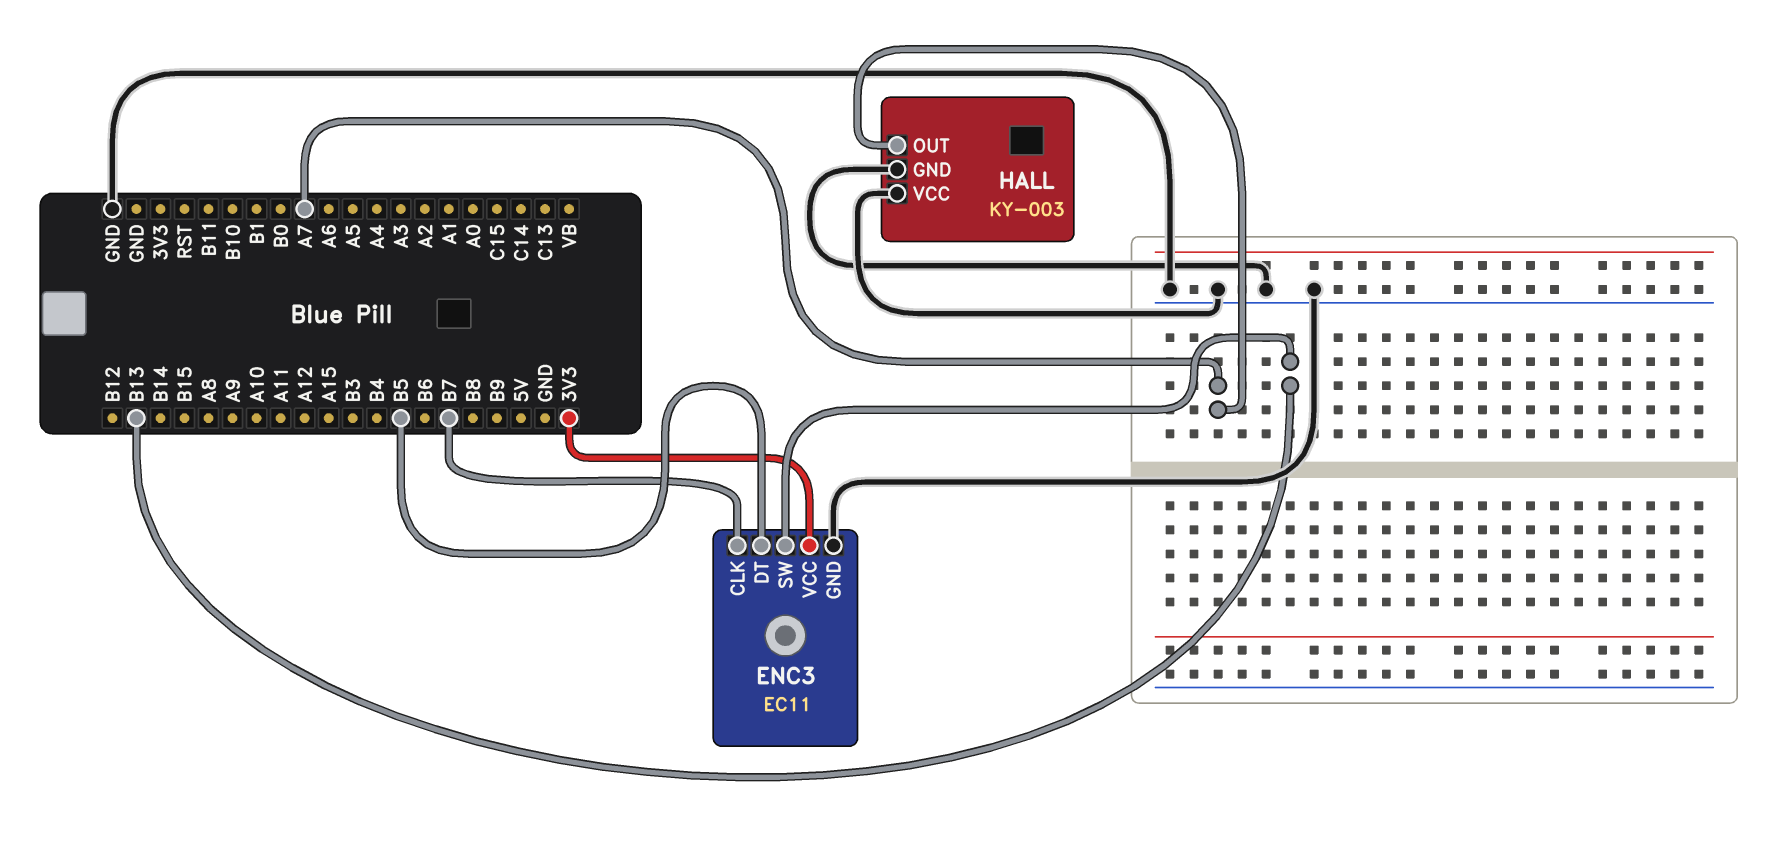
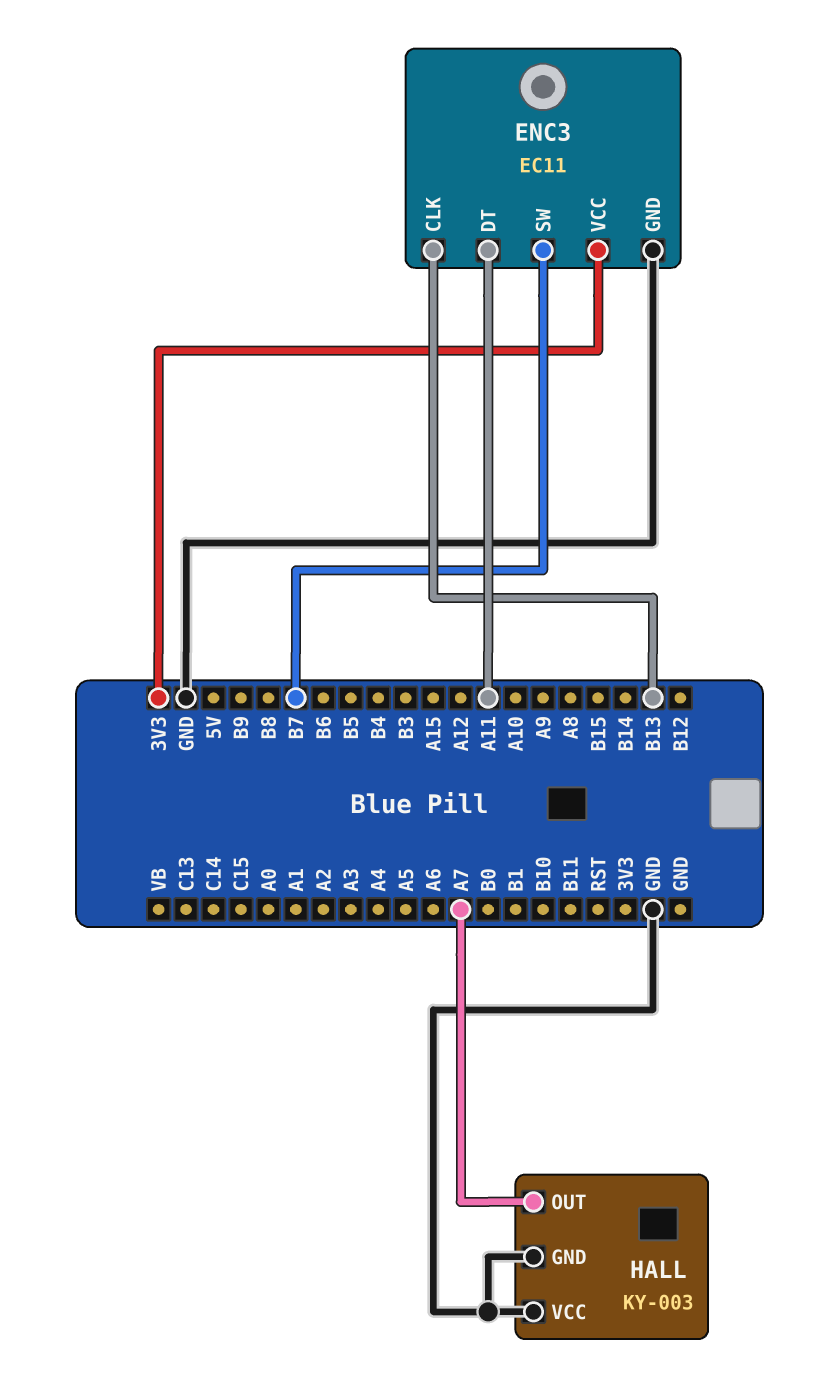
ENC3 pin CLK: B7 -> B13
ENC3 pin DT: B5 -> A11
ENC3 pin SW: B13 -> B7

